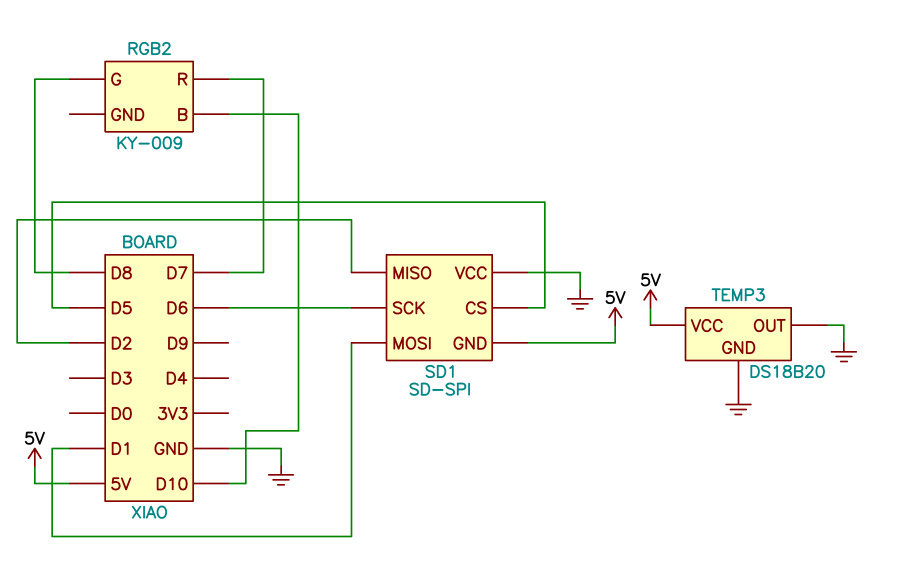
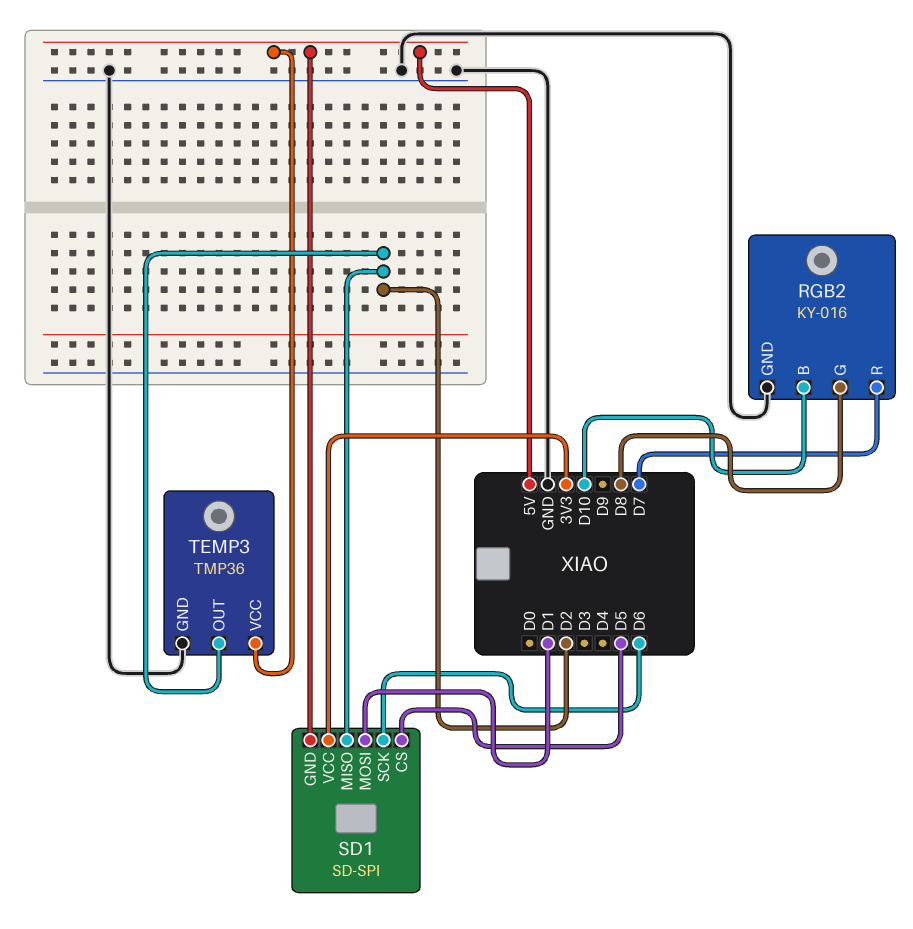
RGB2: KY-009 -> KY-016
RGB2 pin GND: none -> GND
SD1 pin VCC: GND -> 3V3
TEMP3: DS18B20 -> TMP36
TEMP3 pin OUT: GND -> D2

